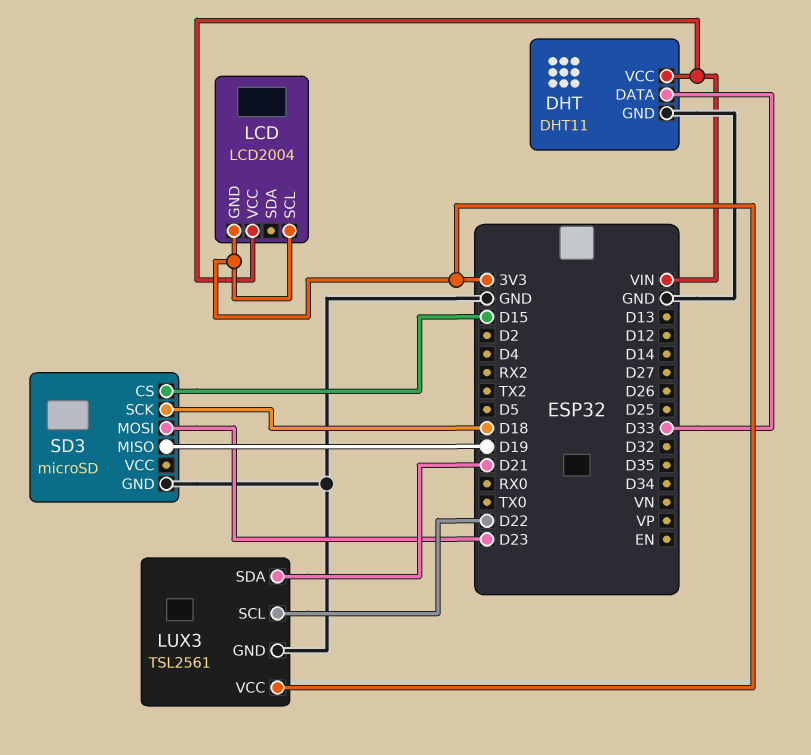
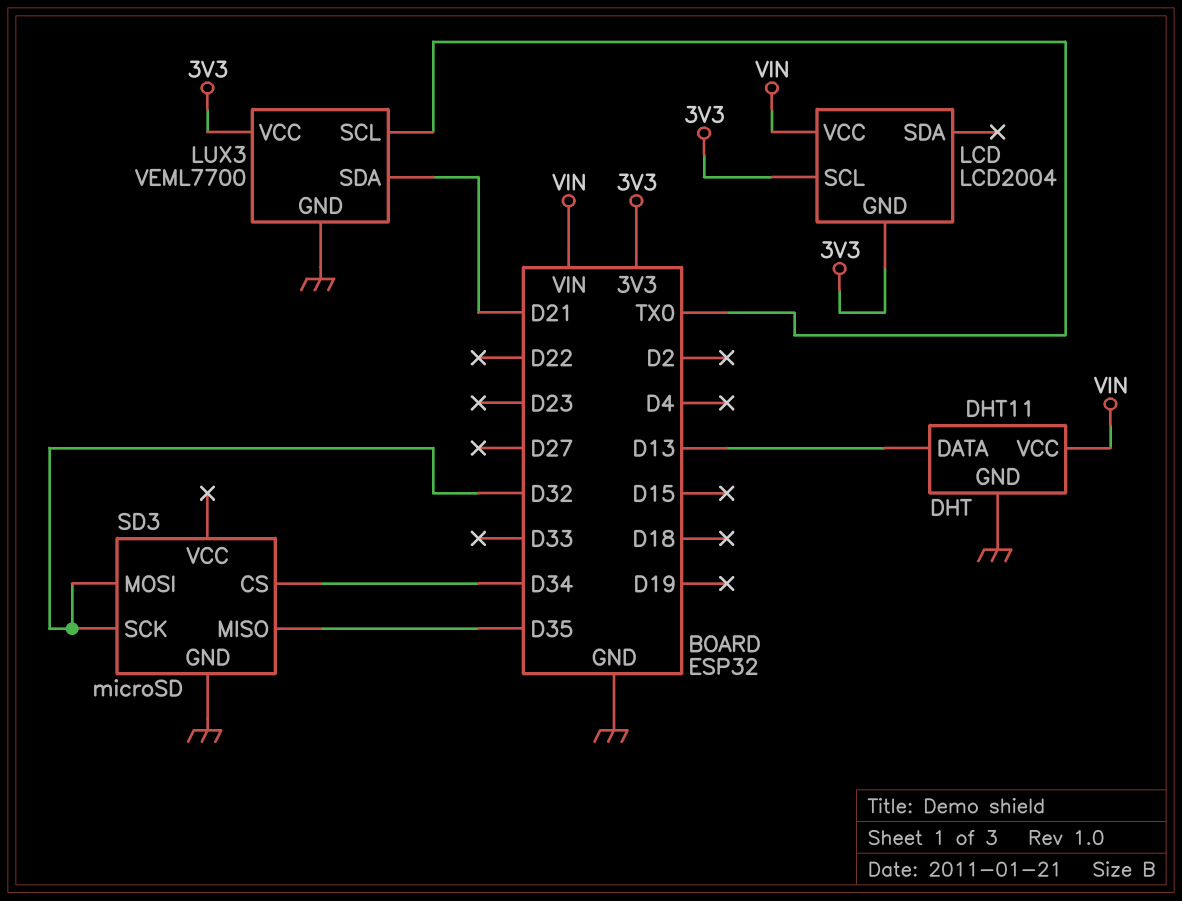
DHT pin DATA: D33 -> D13
LUX3: TSL2561 -> VEML7700
LUX3 pin SCL: D22 -> TX0
SD3 pin CS: D15 -> D34
SD3 pin MISO: D19 -> D35
SD3 pin MOSI: D23 -> D32
SD3 pin SCK: D18 -> D32

